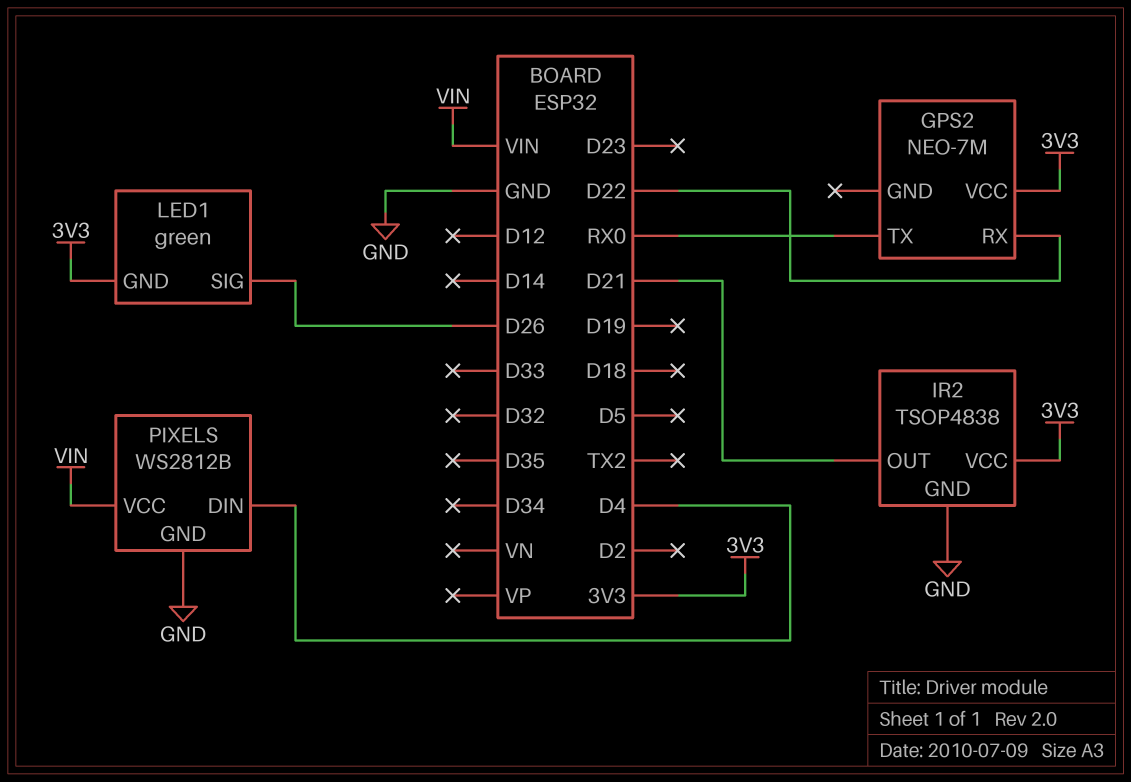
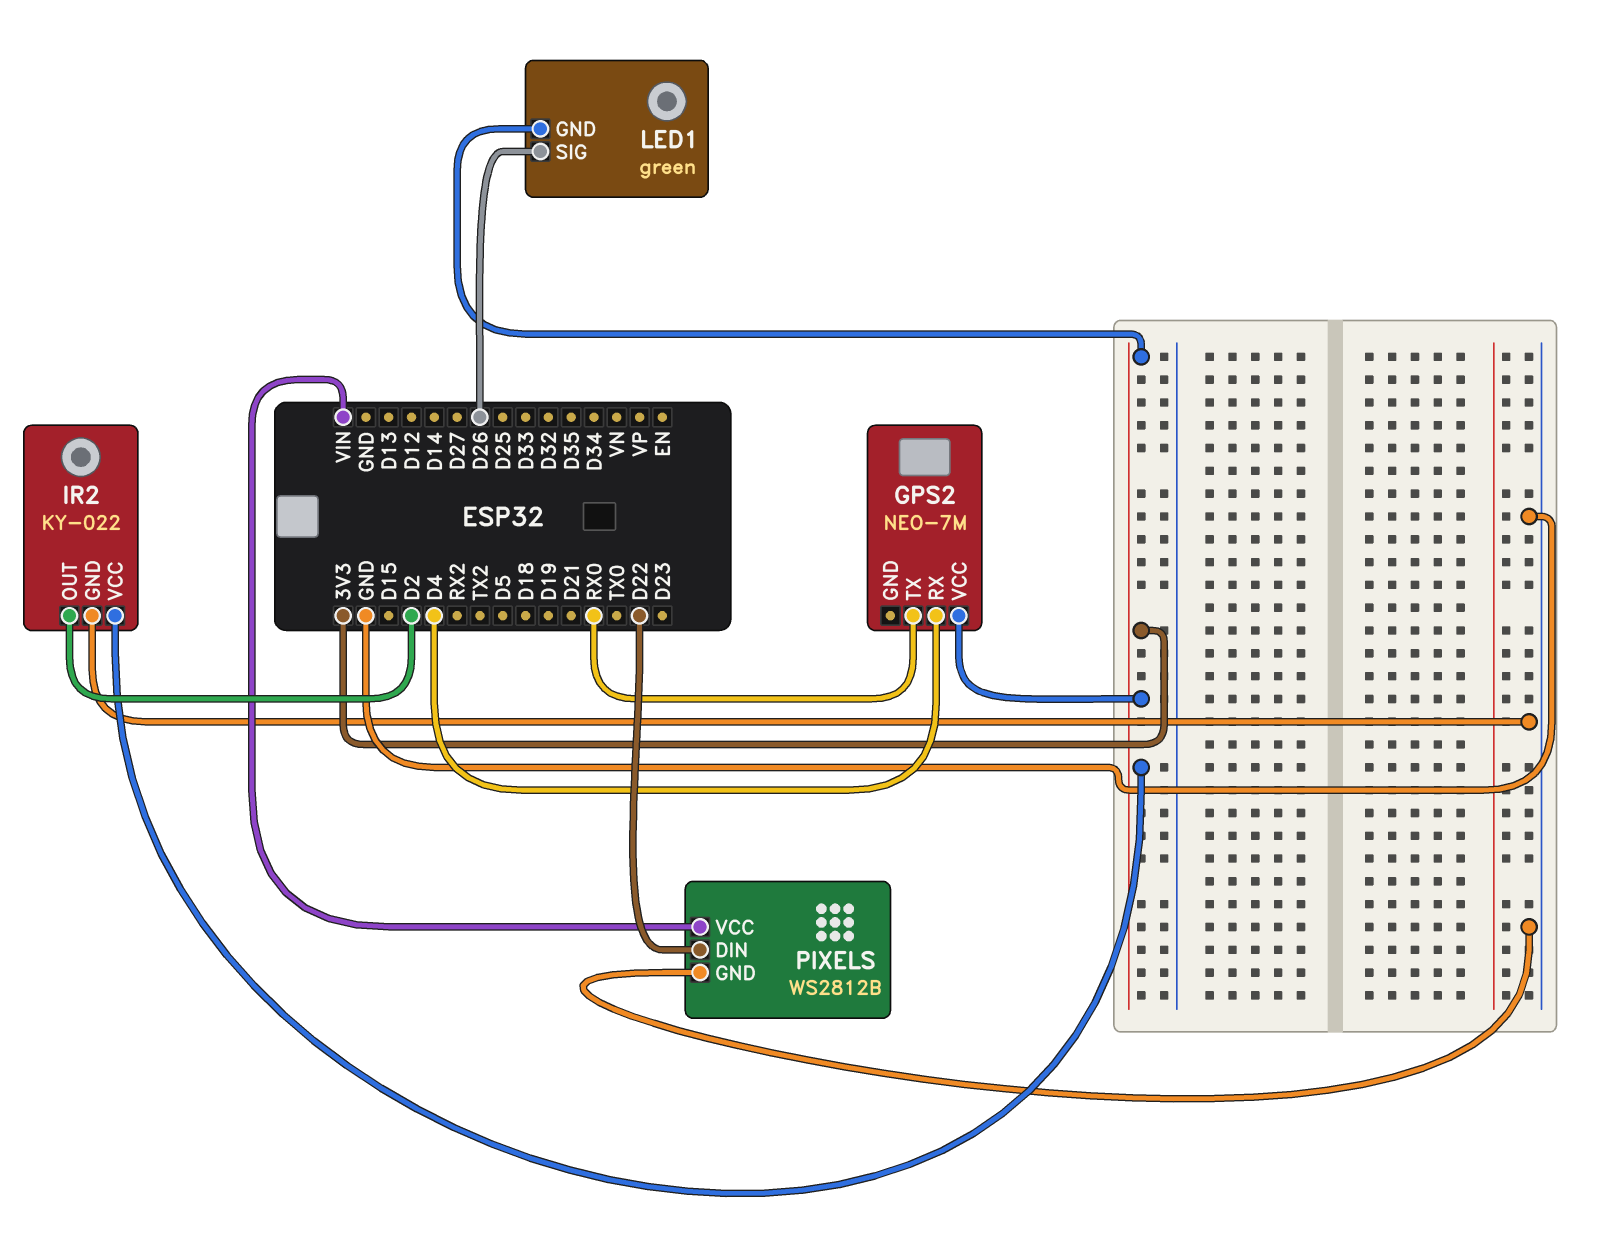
GPS2 pin RX: D22 -> D4
IR2: TSOP4838 -> KY-022
IR2 pin OUT: D21 -> D2
PIXELS pin DIN: D4 -> D22

